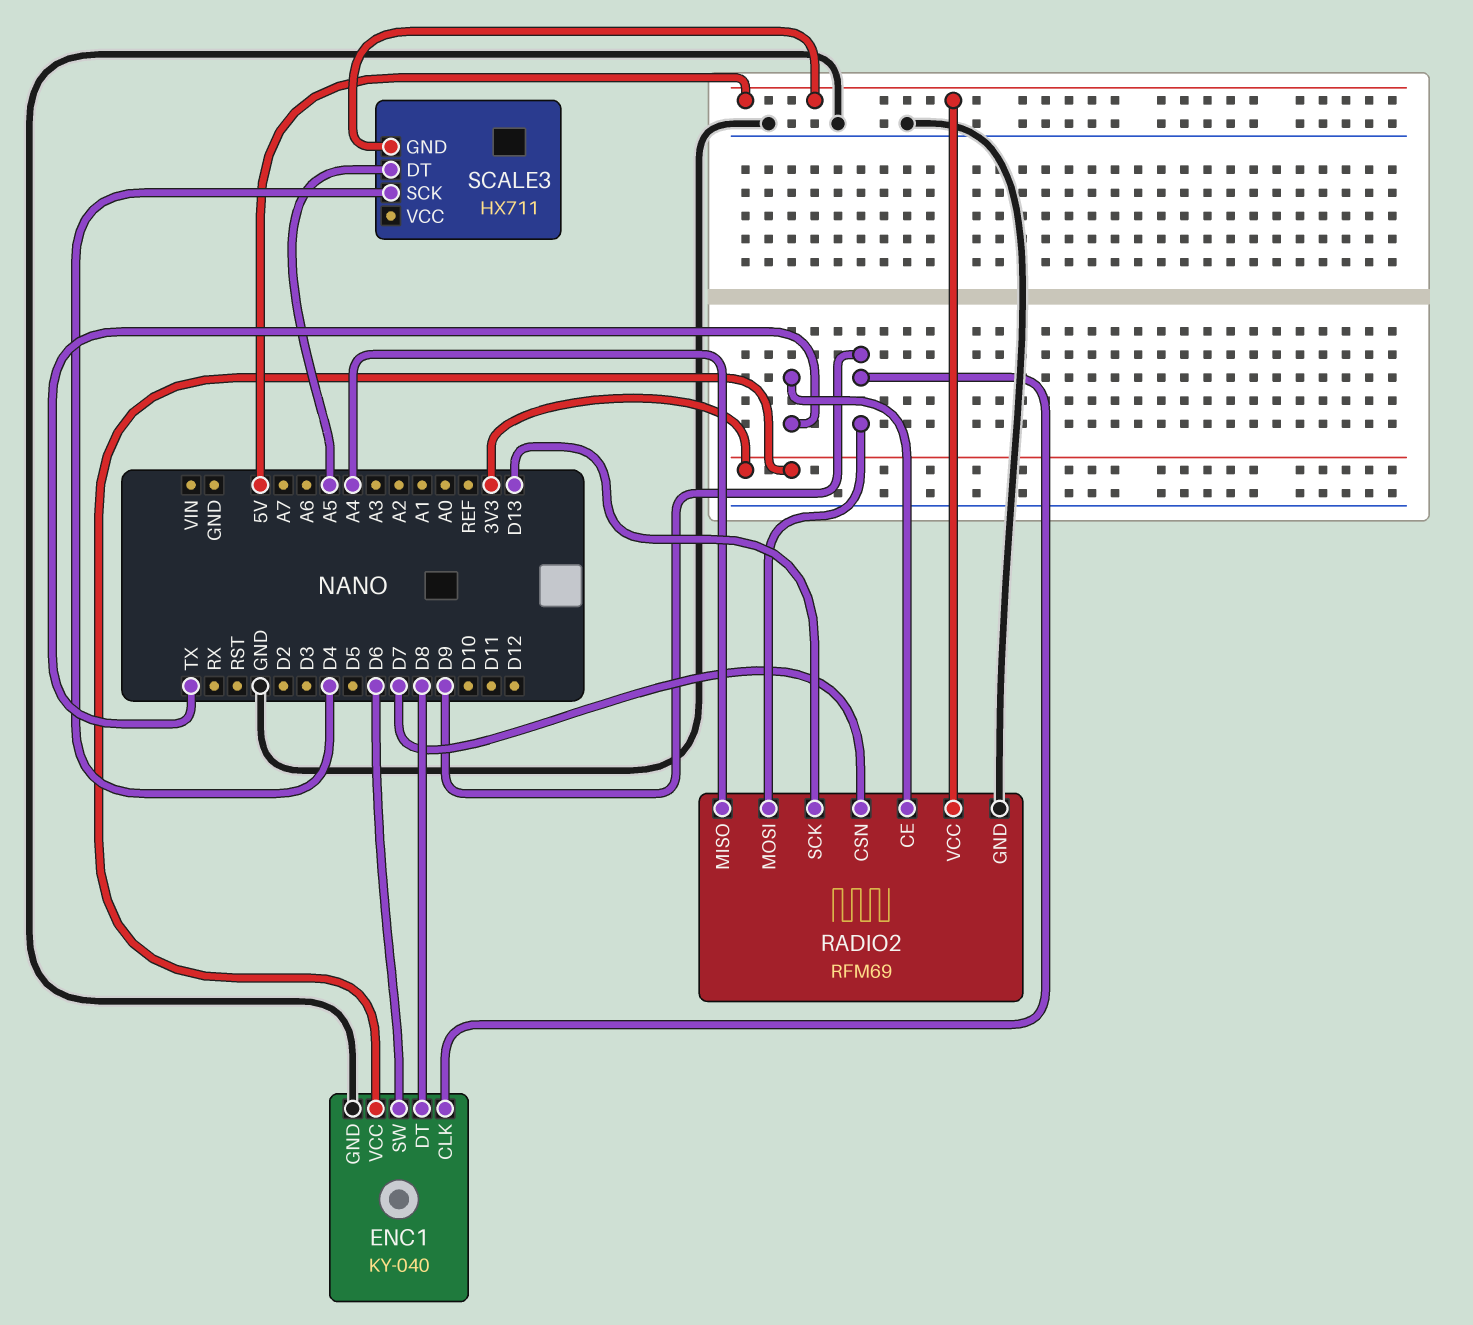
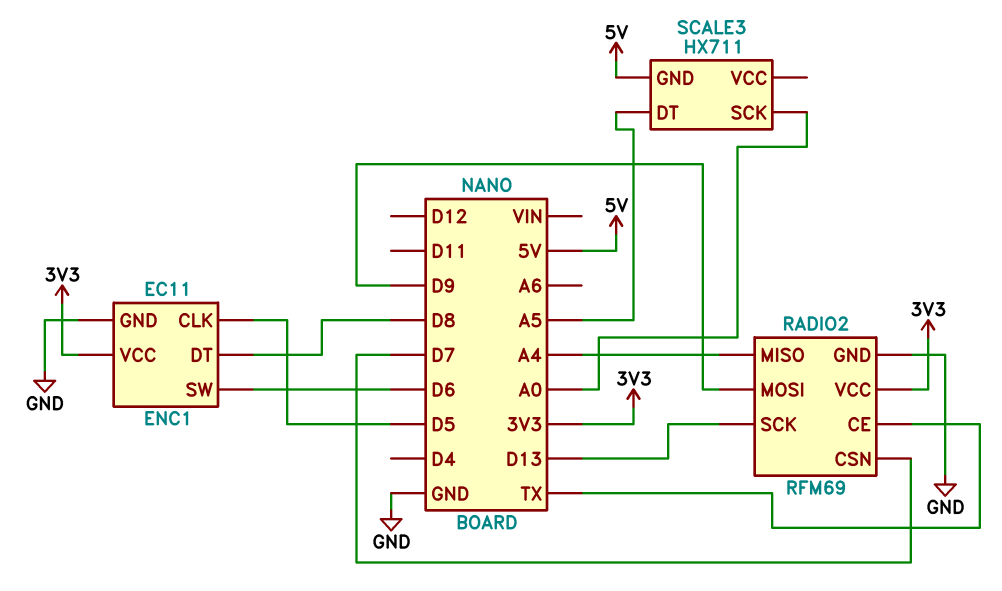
ENC1: KY-040 -> EC11
ENC1 pin CLK: D9 -> D5
RADIO2 pin VCC: 5V -> 3V3
SCALE3 pin SCK: D4 -> A0

